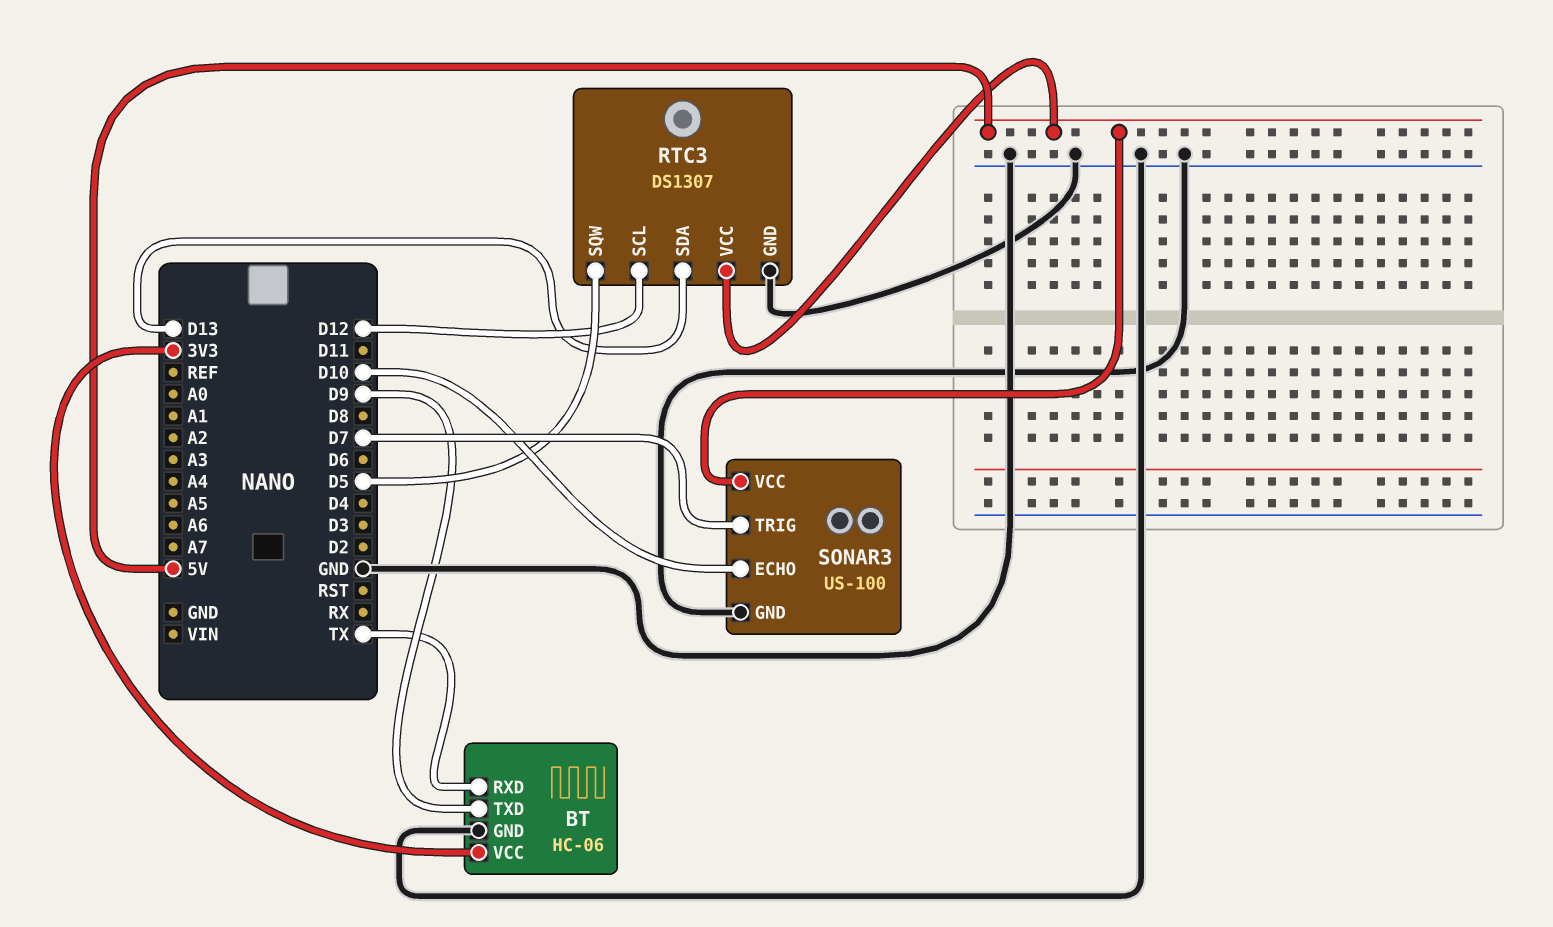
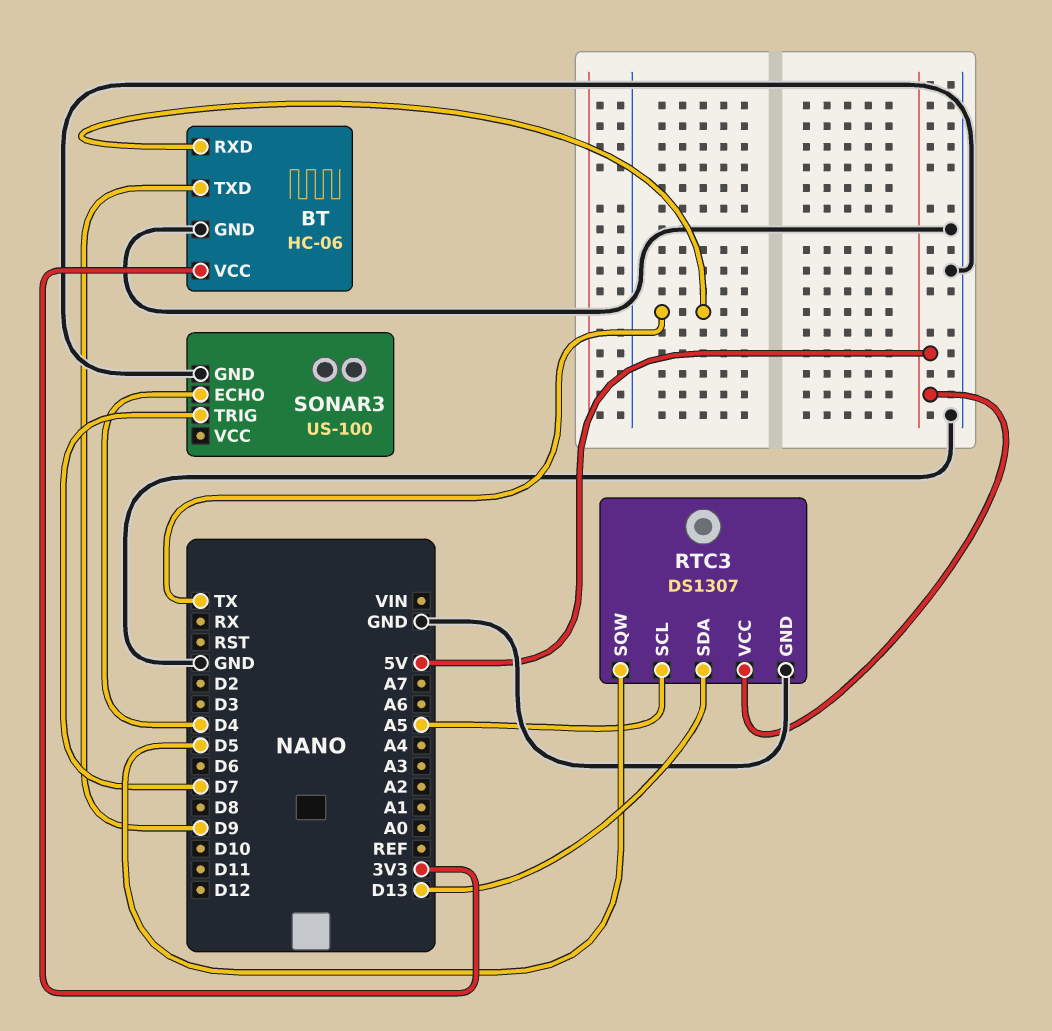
RTC3 pin SCL: D12 -> A5
SONAR3 pin ECHO: D10 -> D4
SONAR3 pin VCC: 5V -> none

